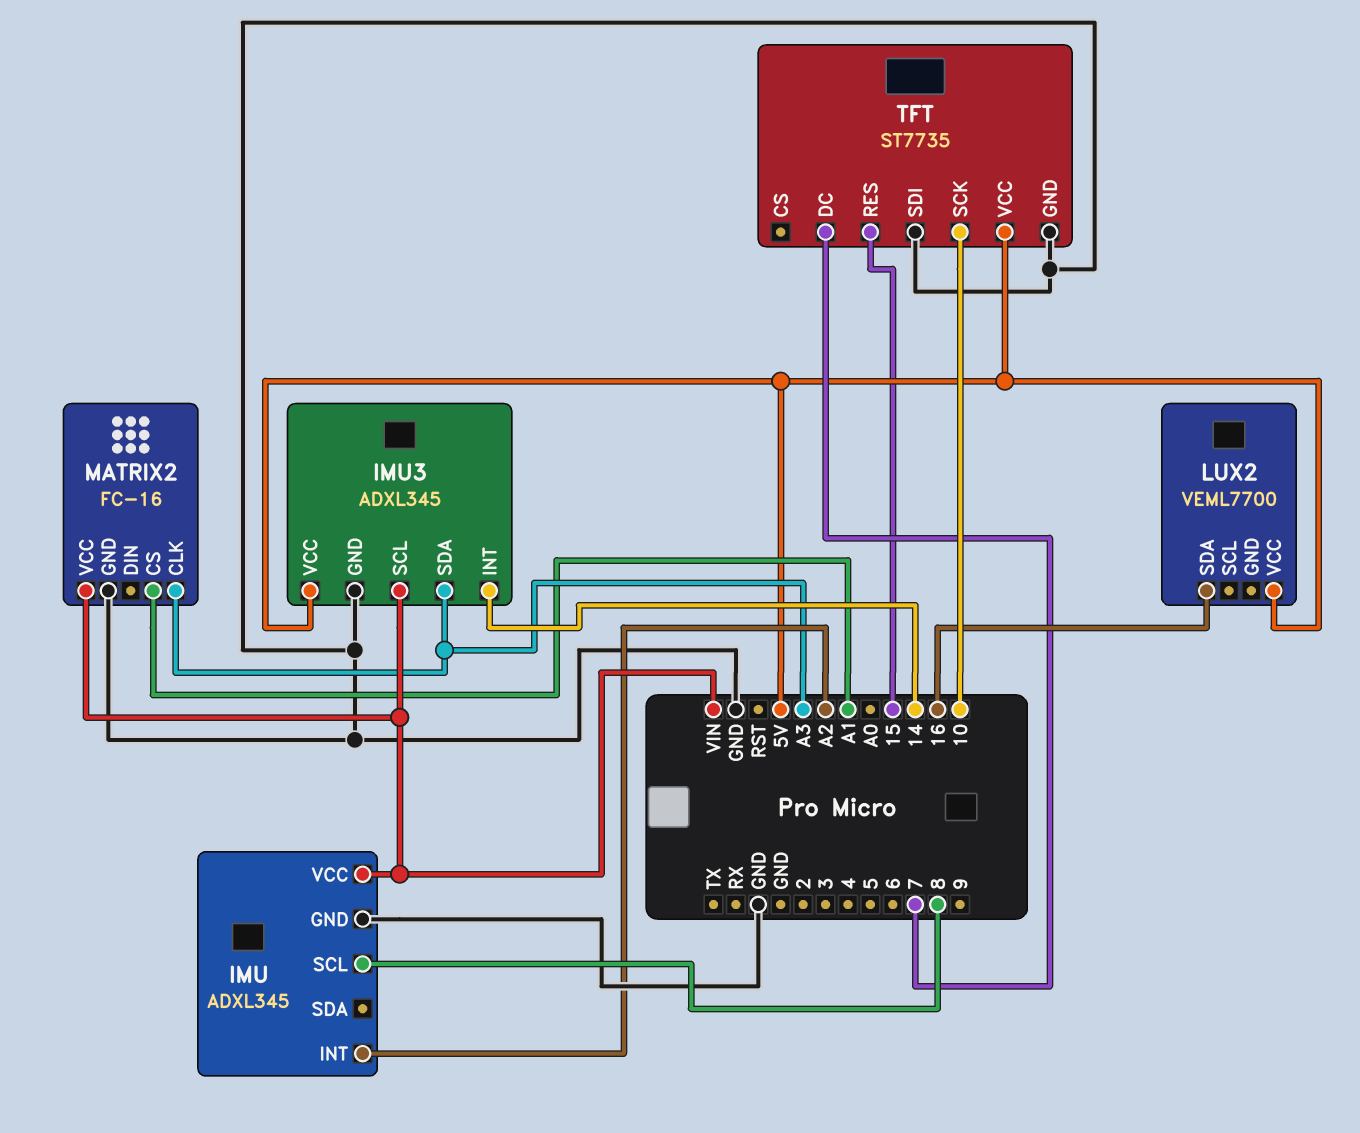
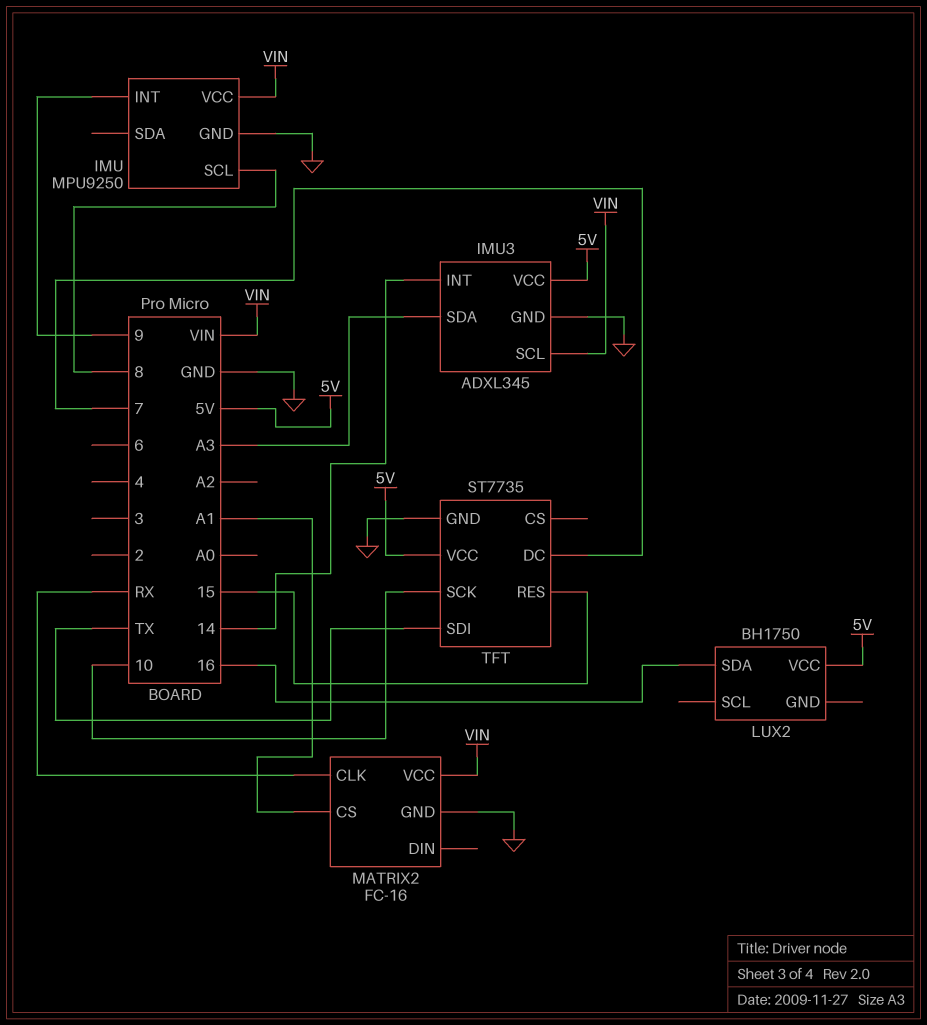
IMU: ADXL345 -> MPU9250
IMU pin INT: A2 -> 9
LUX2: VEML7700 -> BH1750
MATRIX2 pin CLK: A3 -> RX
TFT pin SDI: GND -> TX

